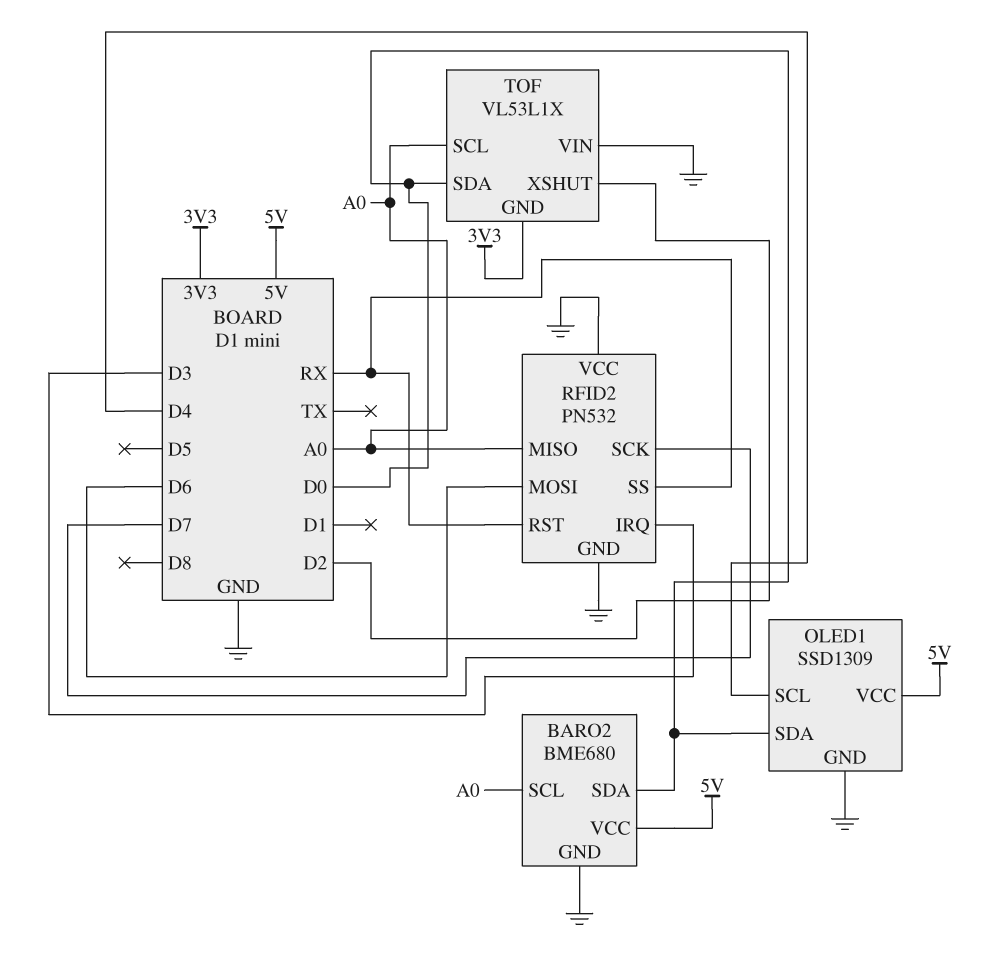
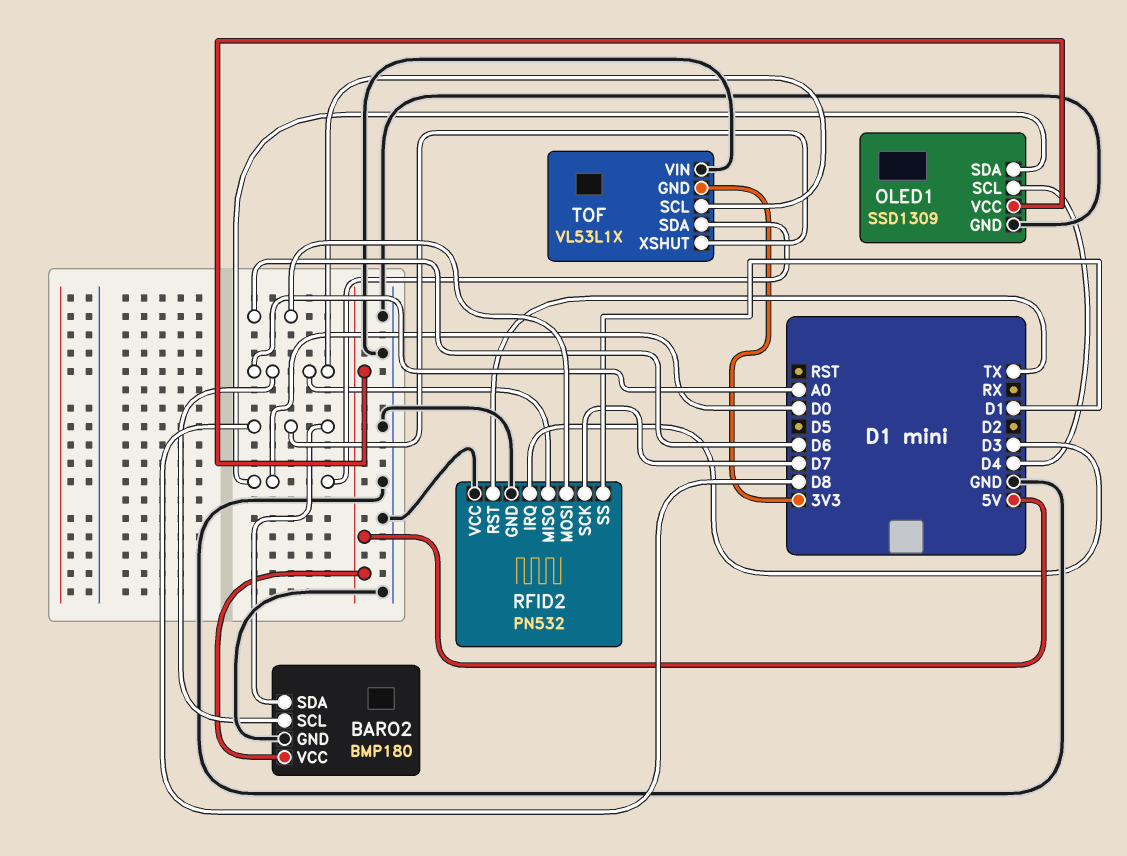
BARO2: BME680 -> BMP180
BARO2 pin SDA: D0 -> D8
RFID2 pin RST: RX -> TX
RFID2 pin SS: RX -> D1
TOF pin XSHUT: D2 -> D8

